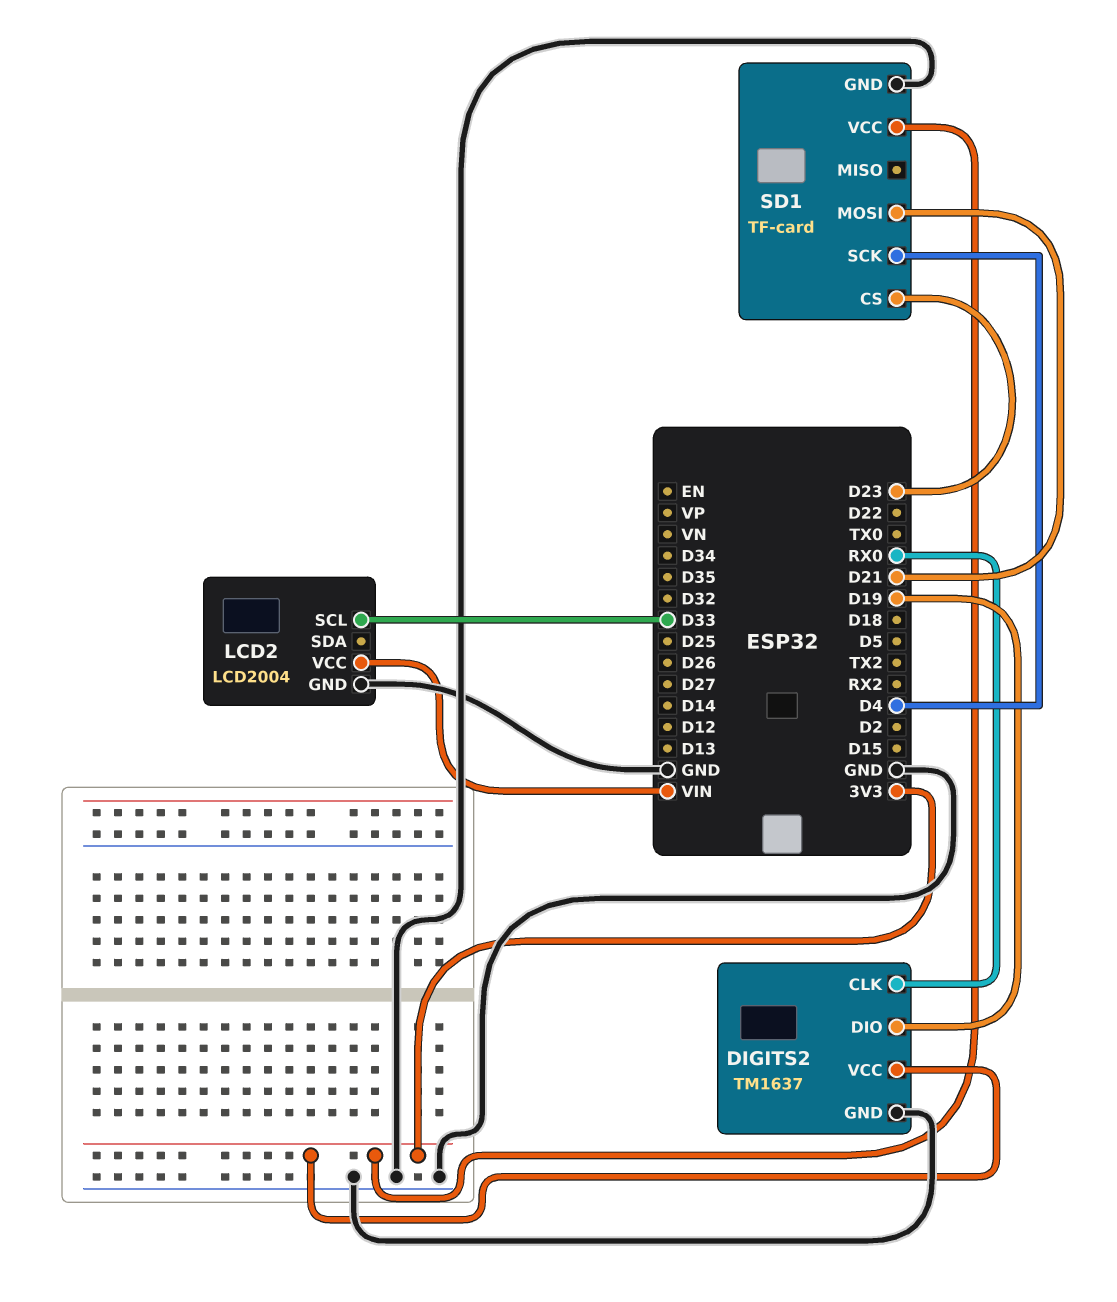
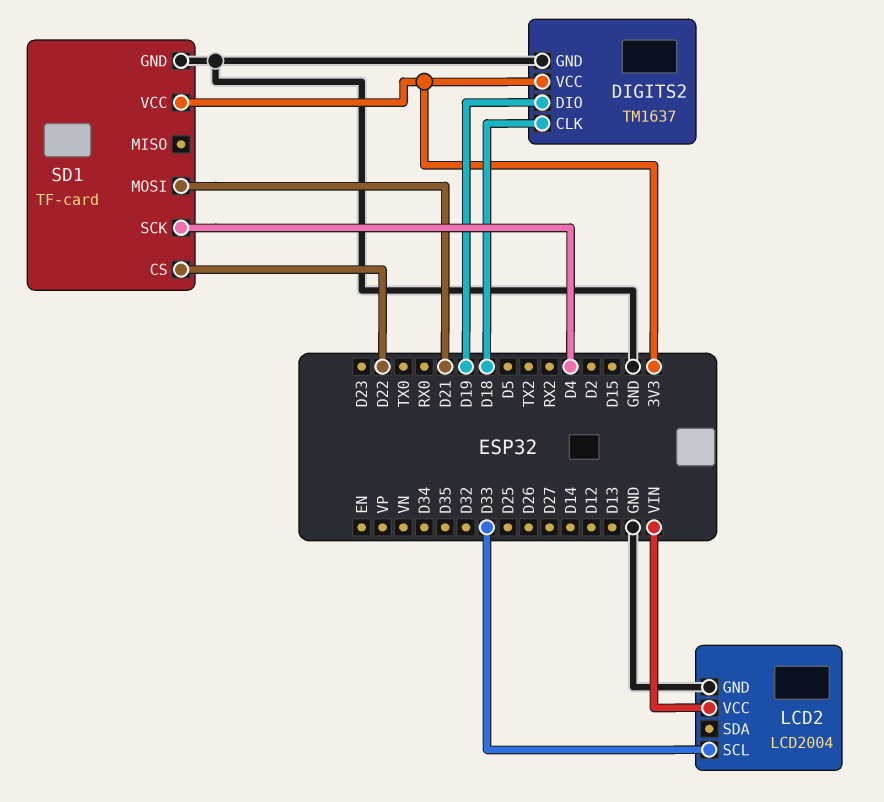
DIGITS2 pin CLK: RX0 -> D18
SD1 pin CS: D23 -> D22

